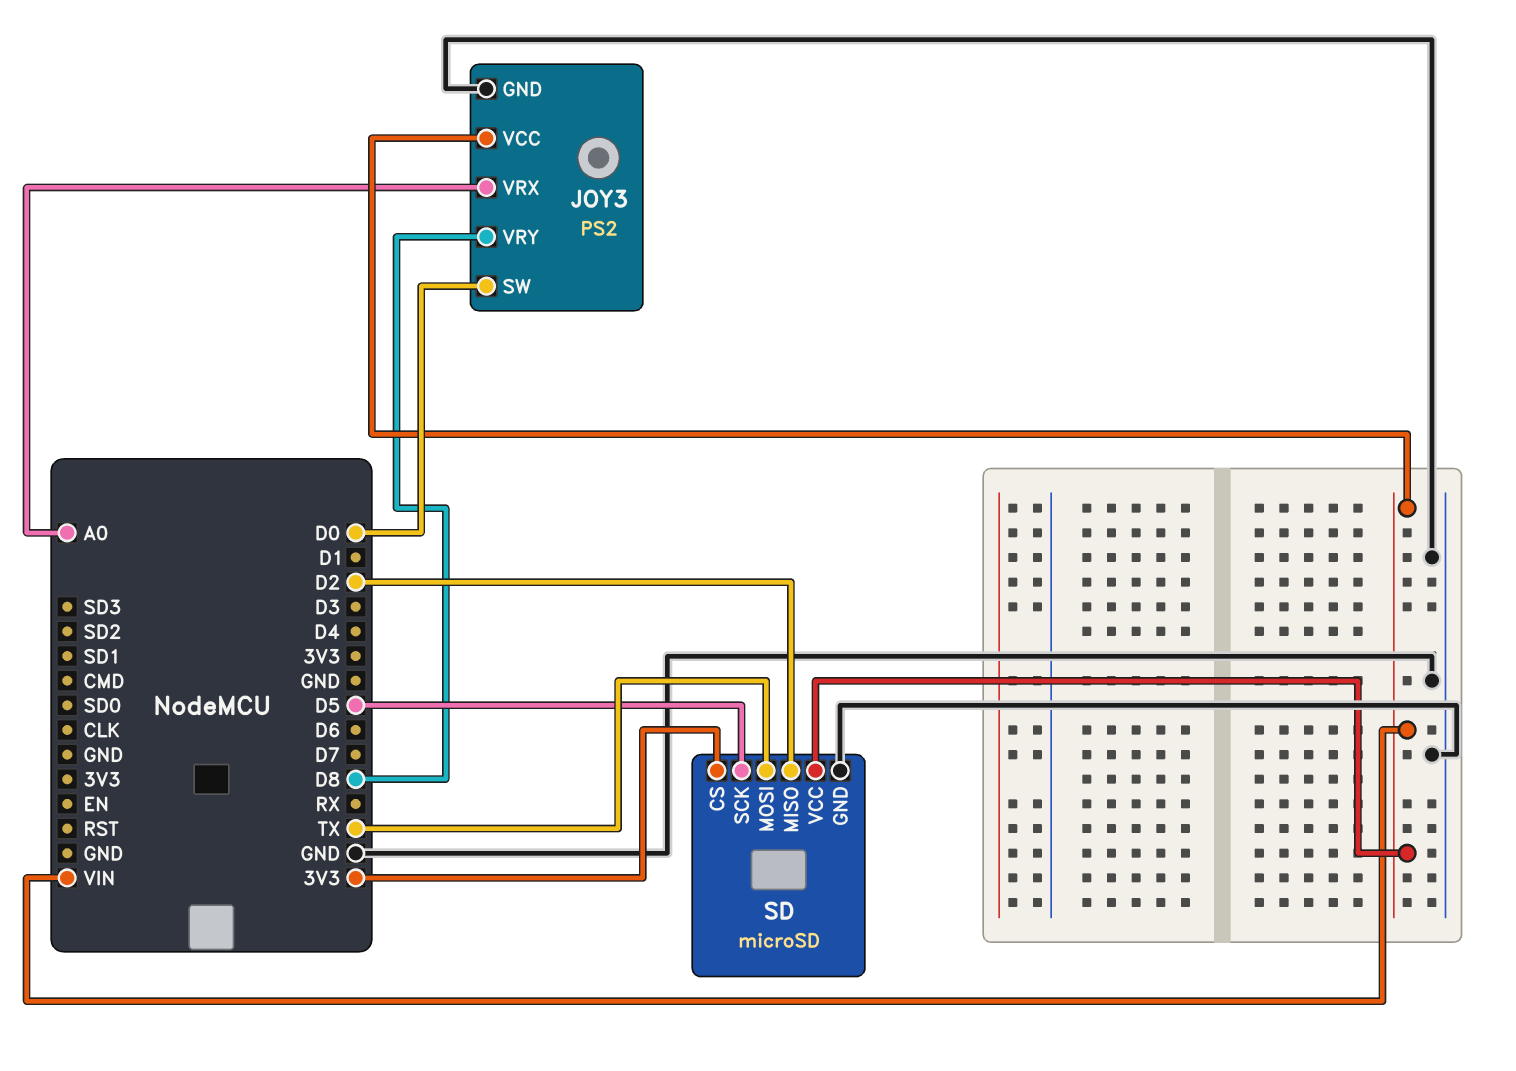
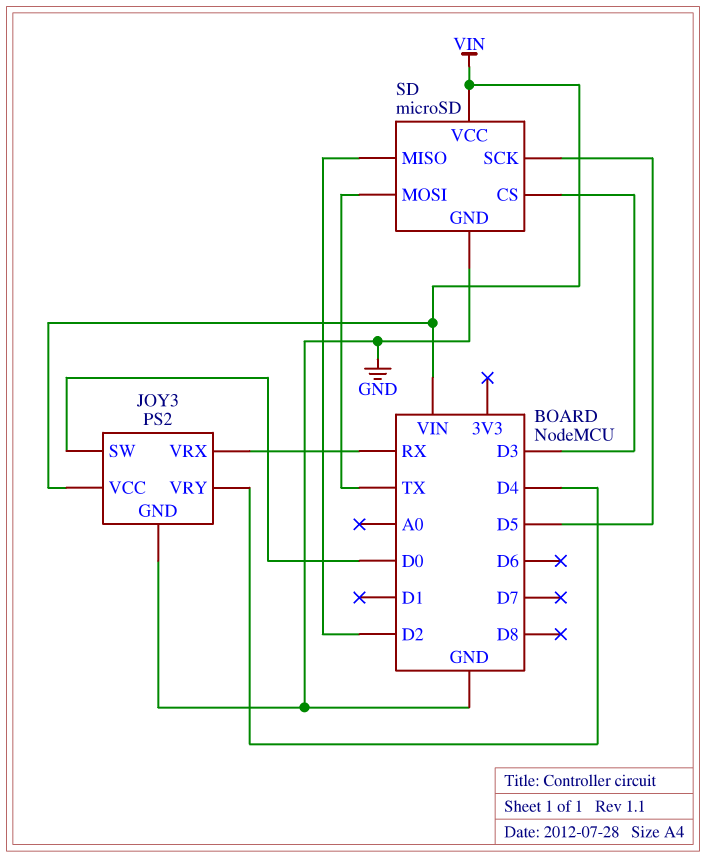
JOY3 pin VRX: A0 -> RX
JOY3 pin VRY: D8 -> D4
SD pin CS: 3V3 -> D3

